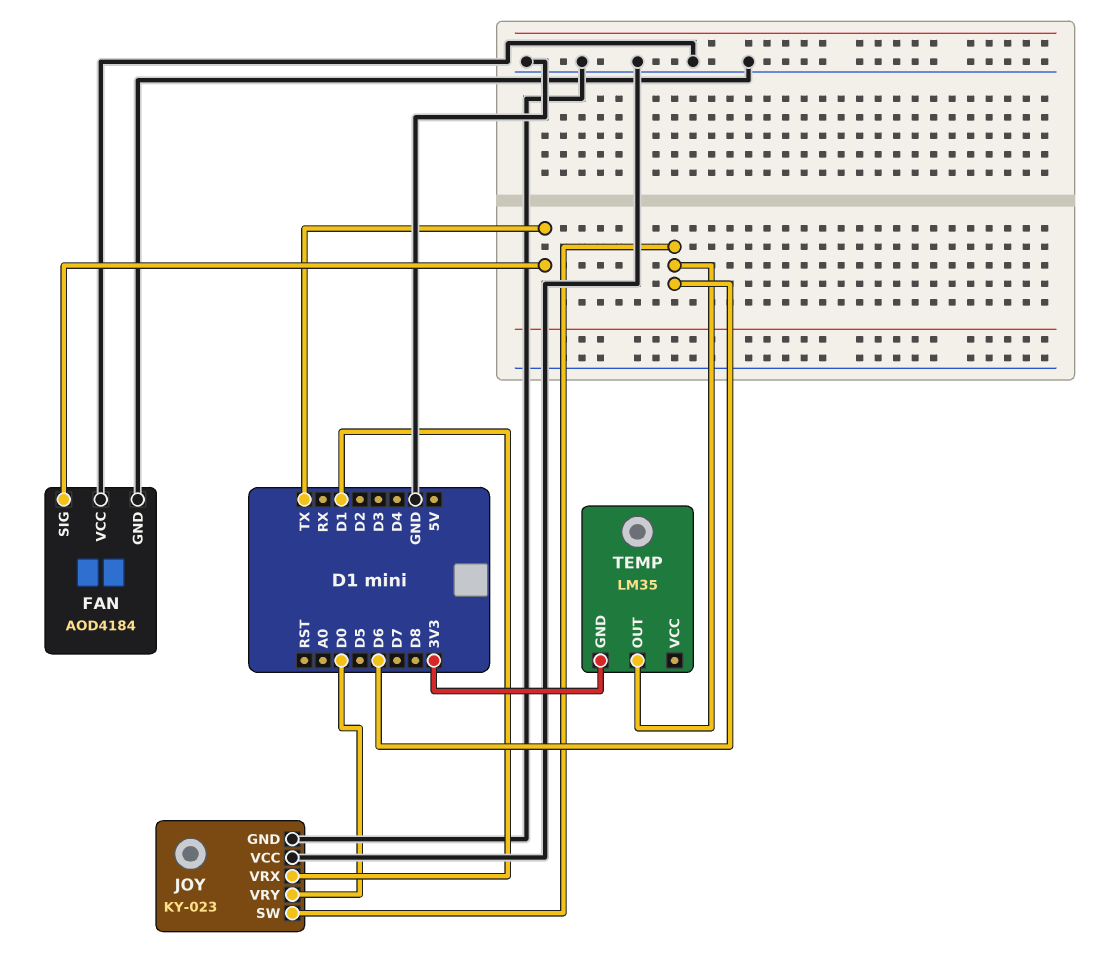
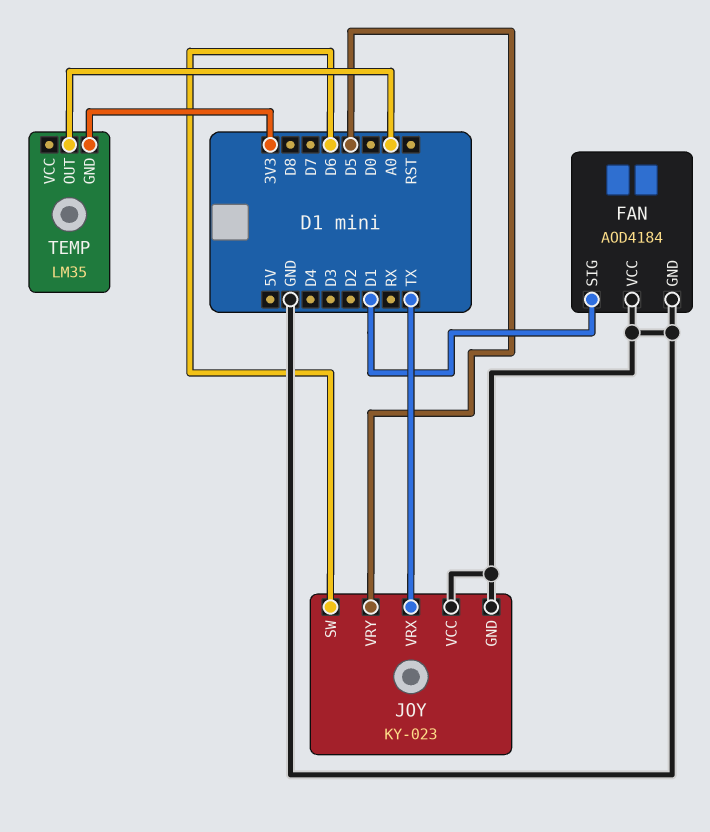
FAN pin SIG: TX -> D1
JOY pin VRX: D1 -> TX
JOY pin VRY: D0 -> D5
TEMP pin OUT: D6 -> A0

